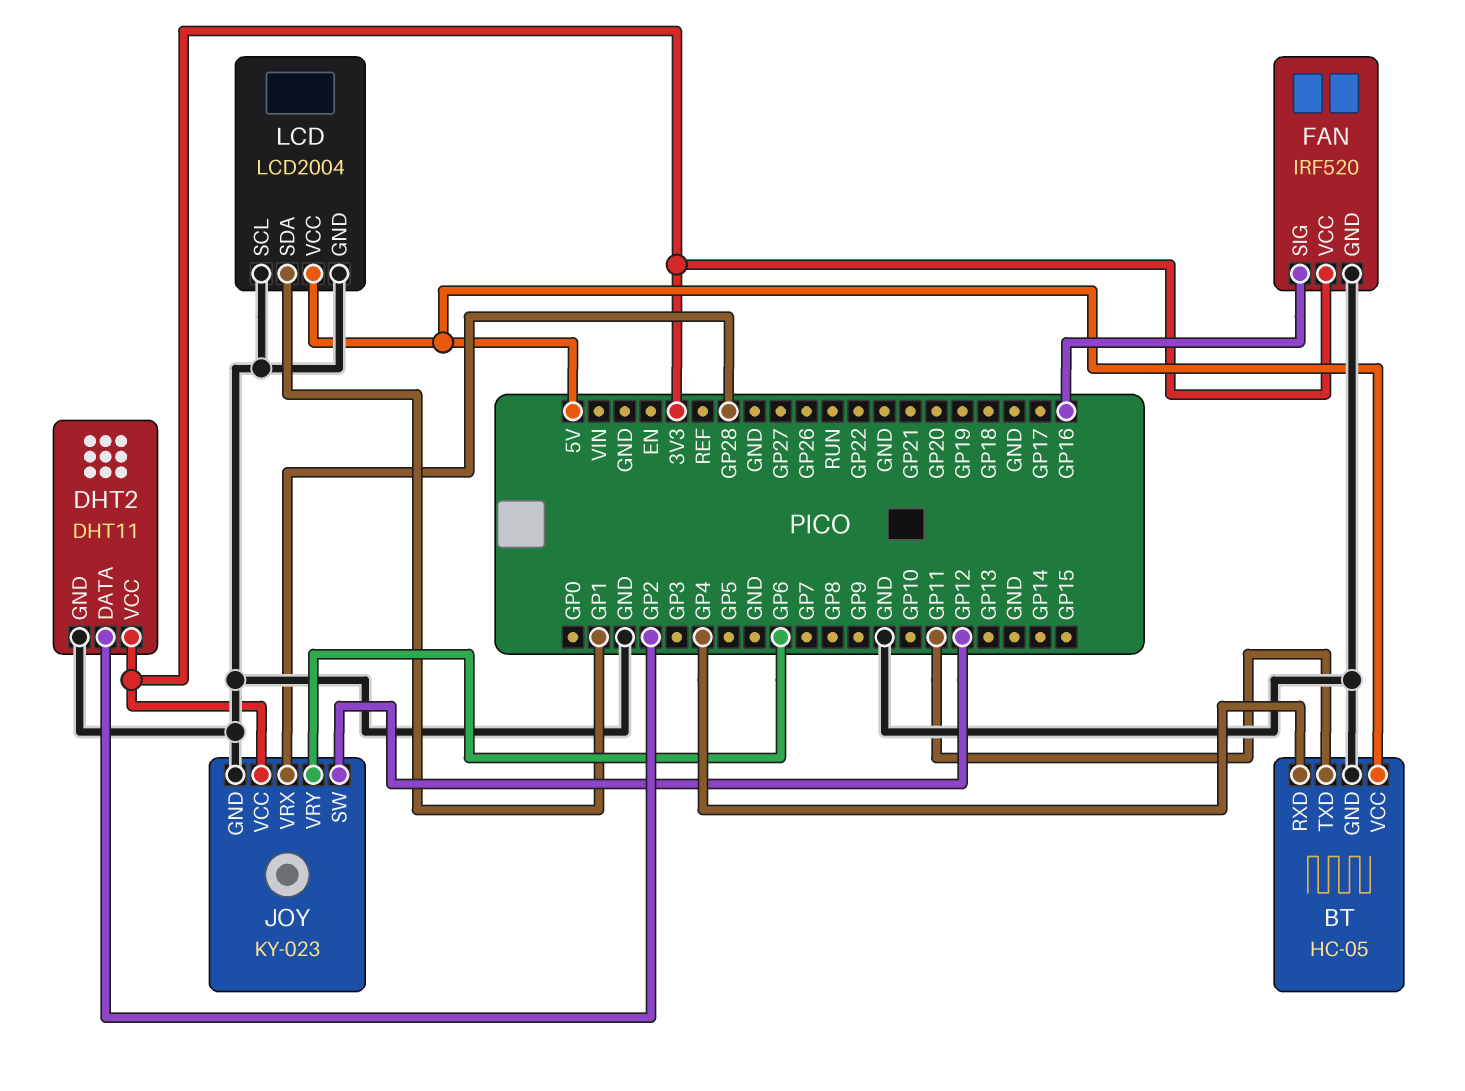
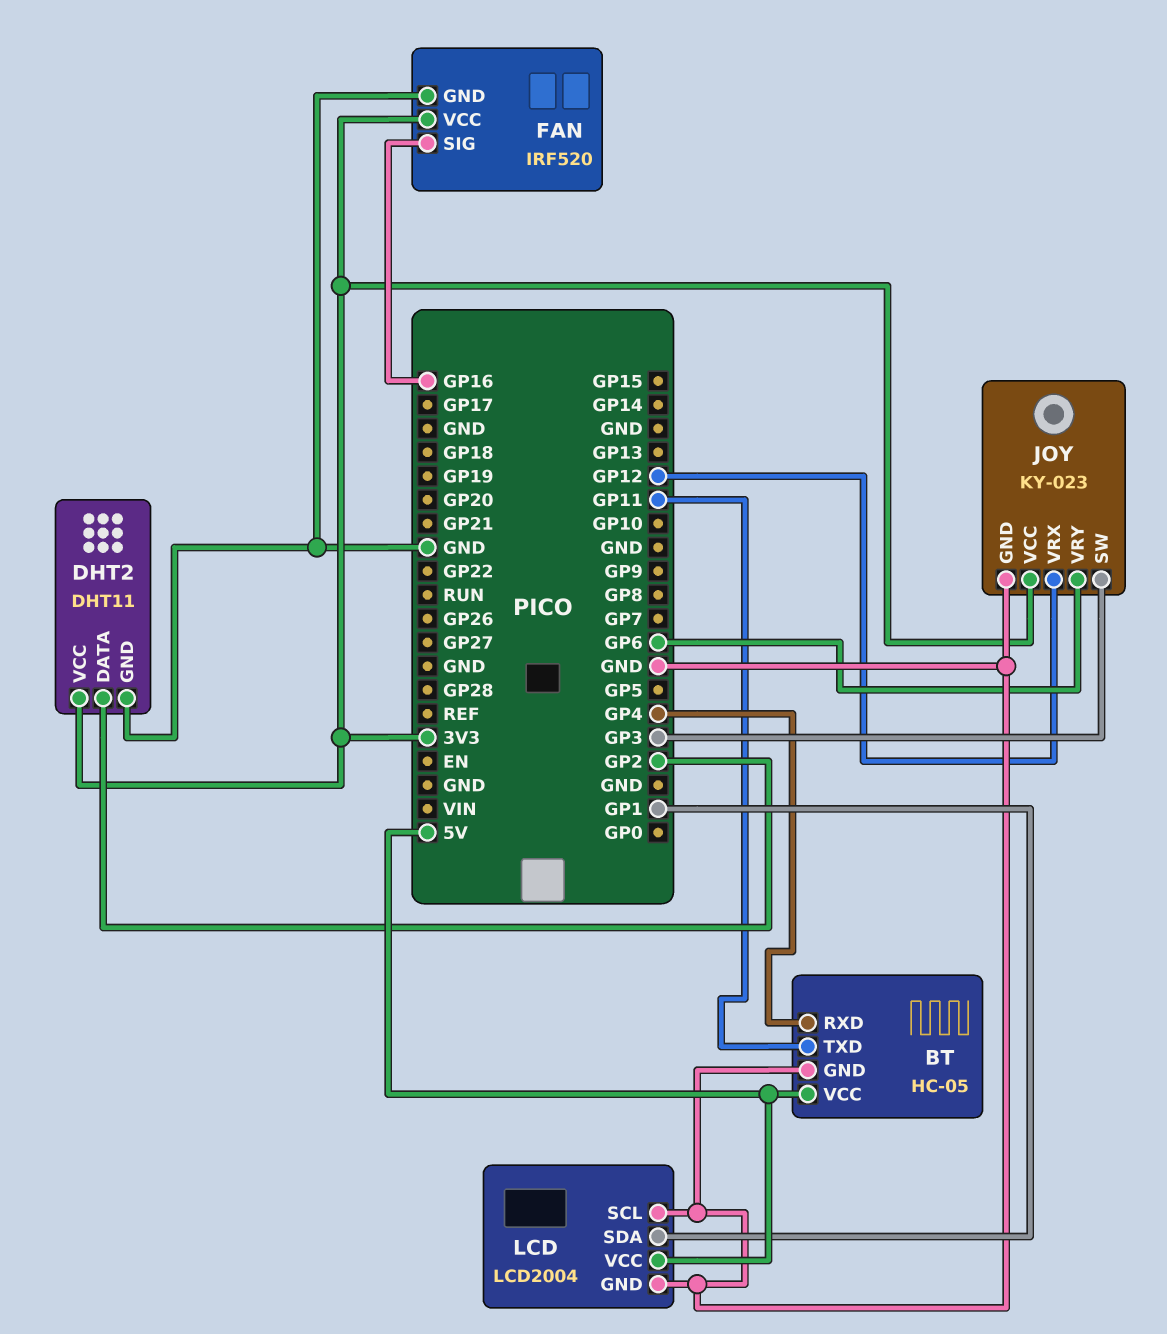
JOY pin SW: GP12 -> GP3
JOY pin VRX: GP28 -> GP12

